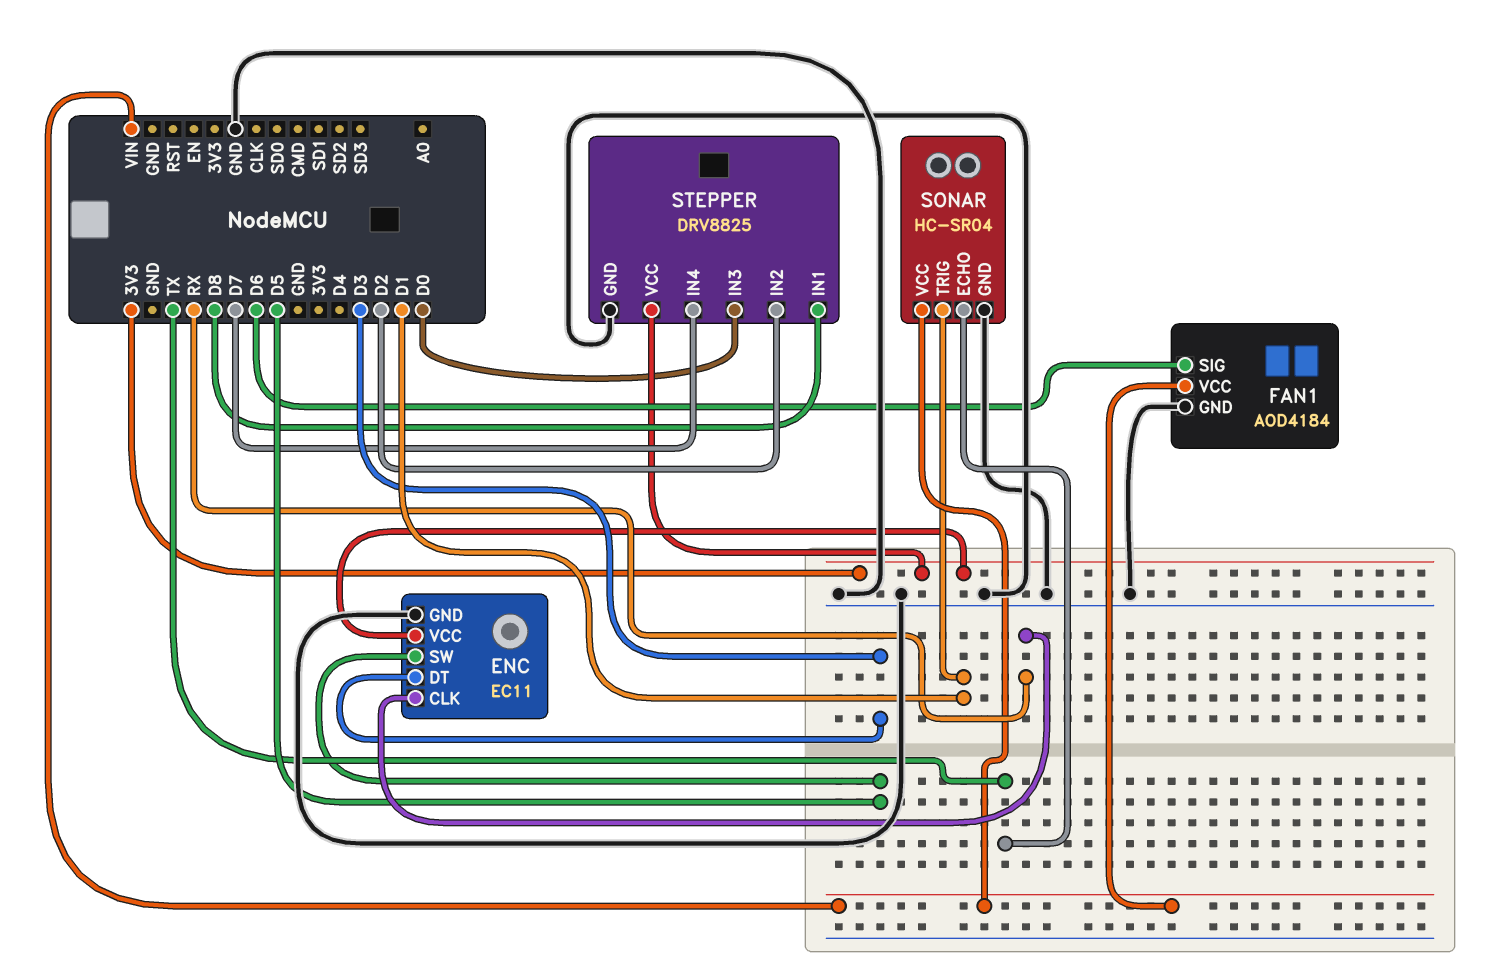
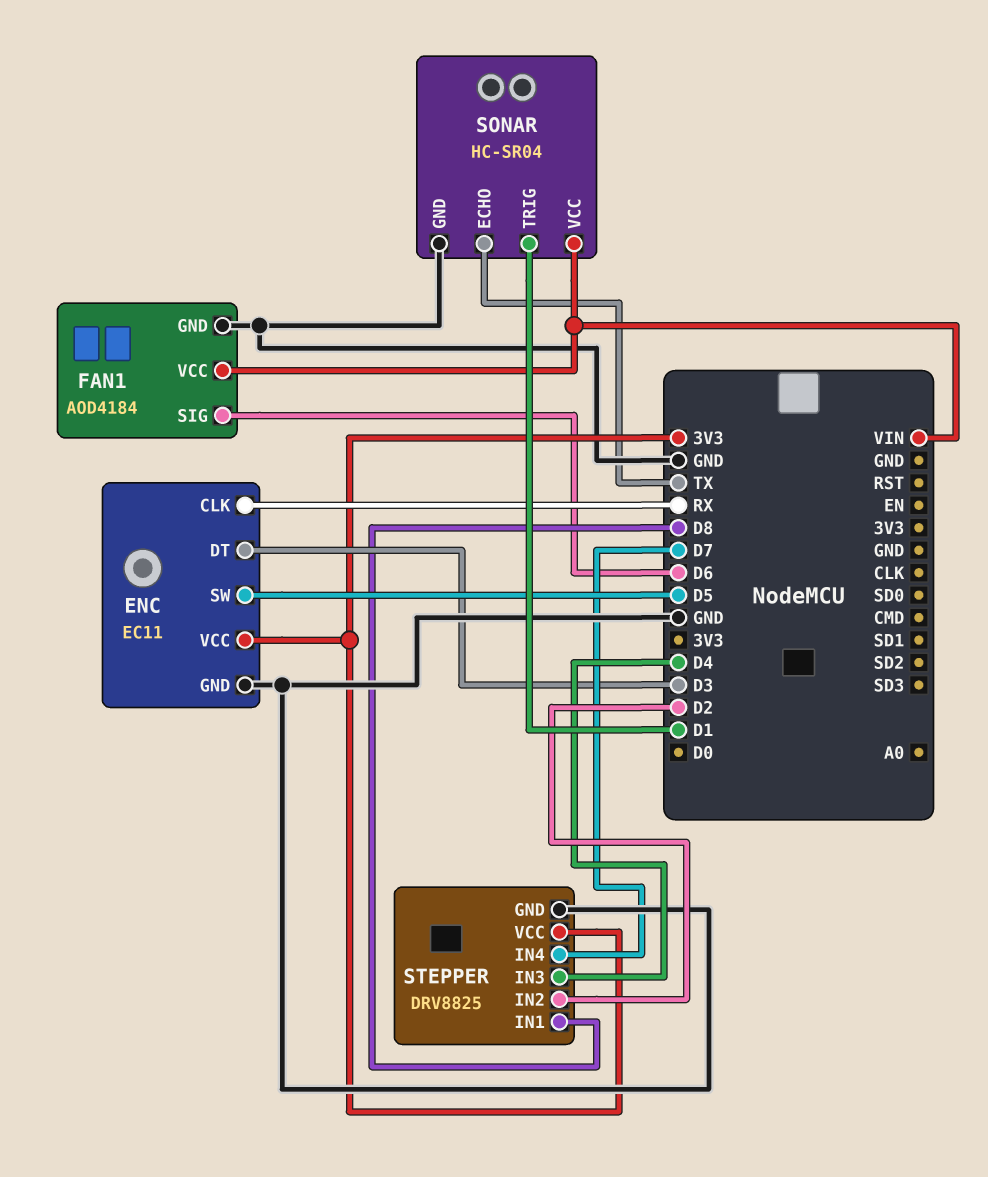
STEPPER pin IN3: D0 -> D4

